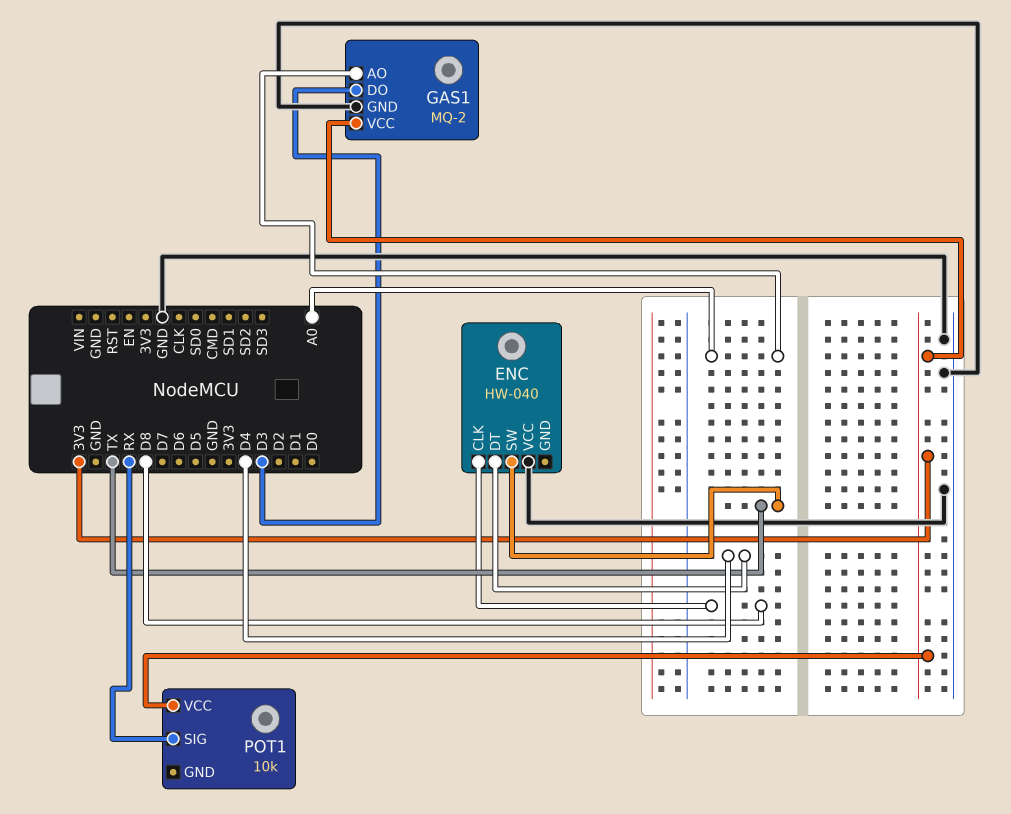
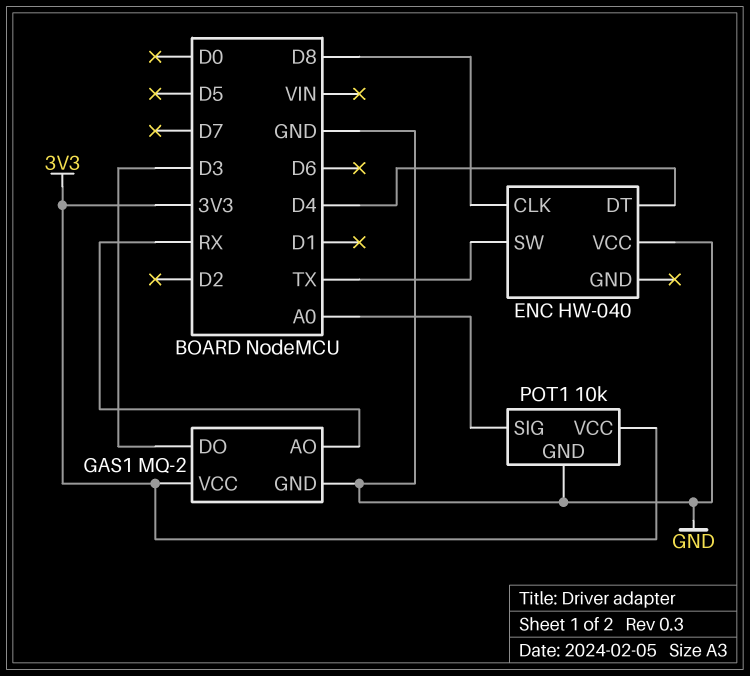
GAS1 pin AO: A0 -> RX
POT1 pin GND: none -> GND
POT1 pin SIG: RX -> A0

